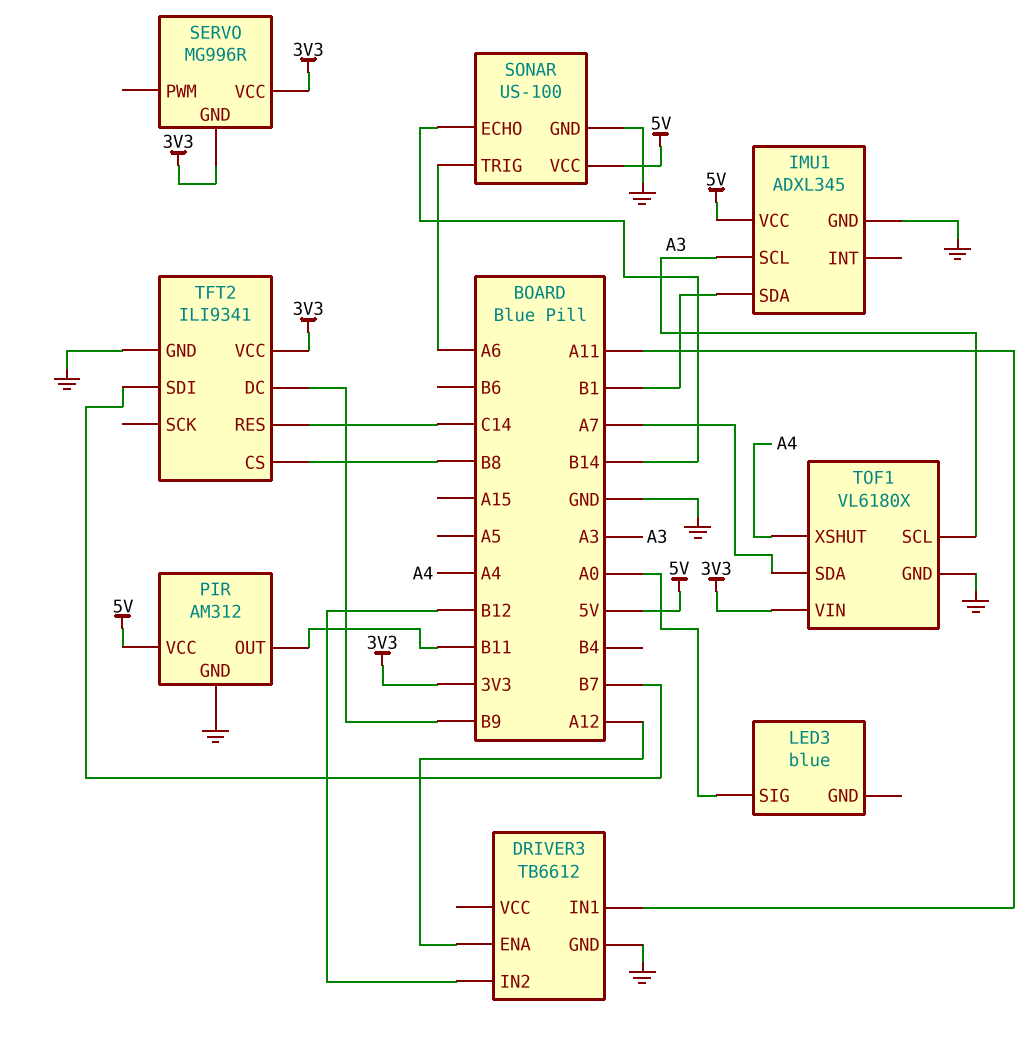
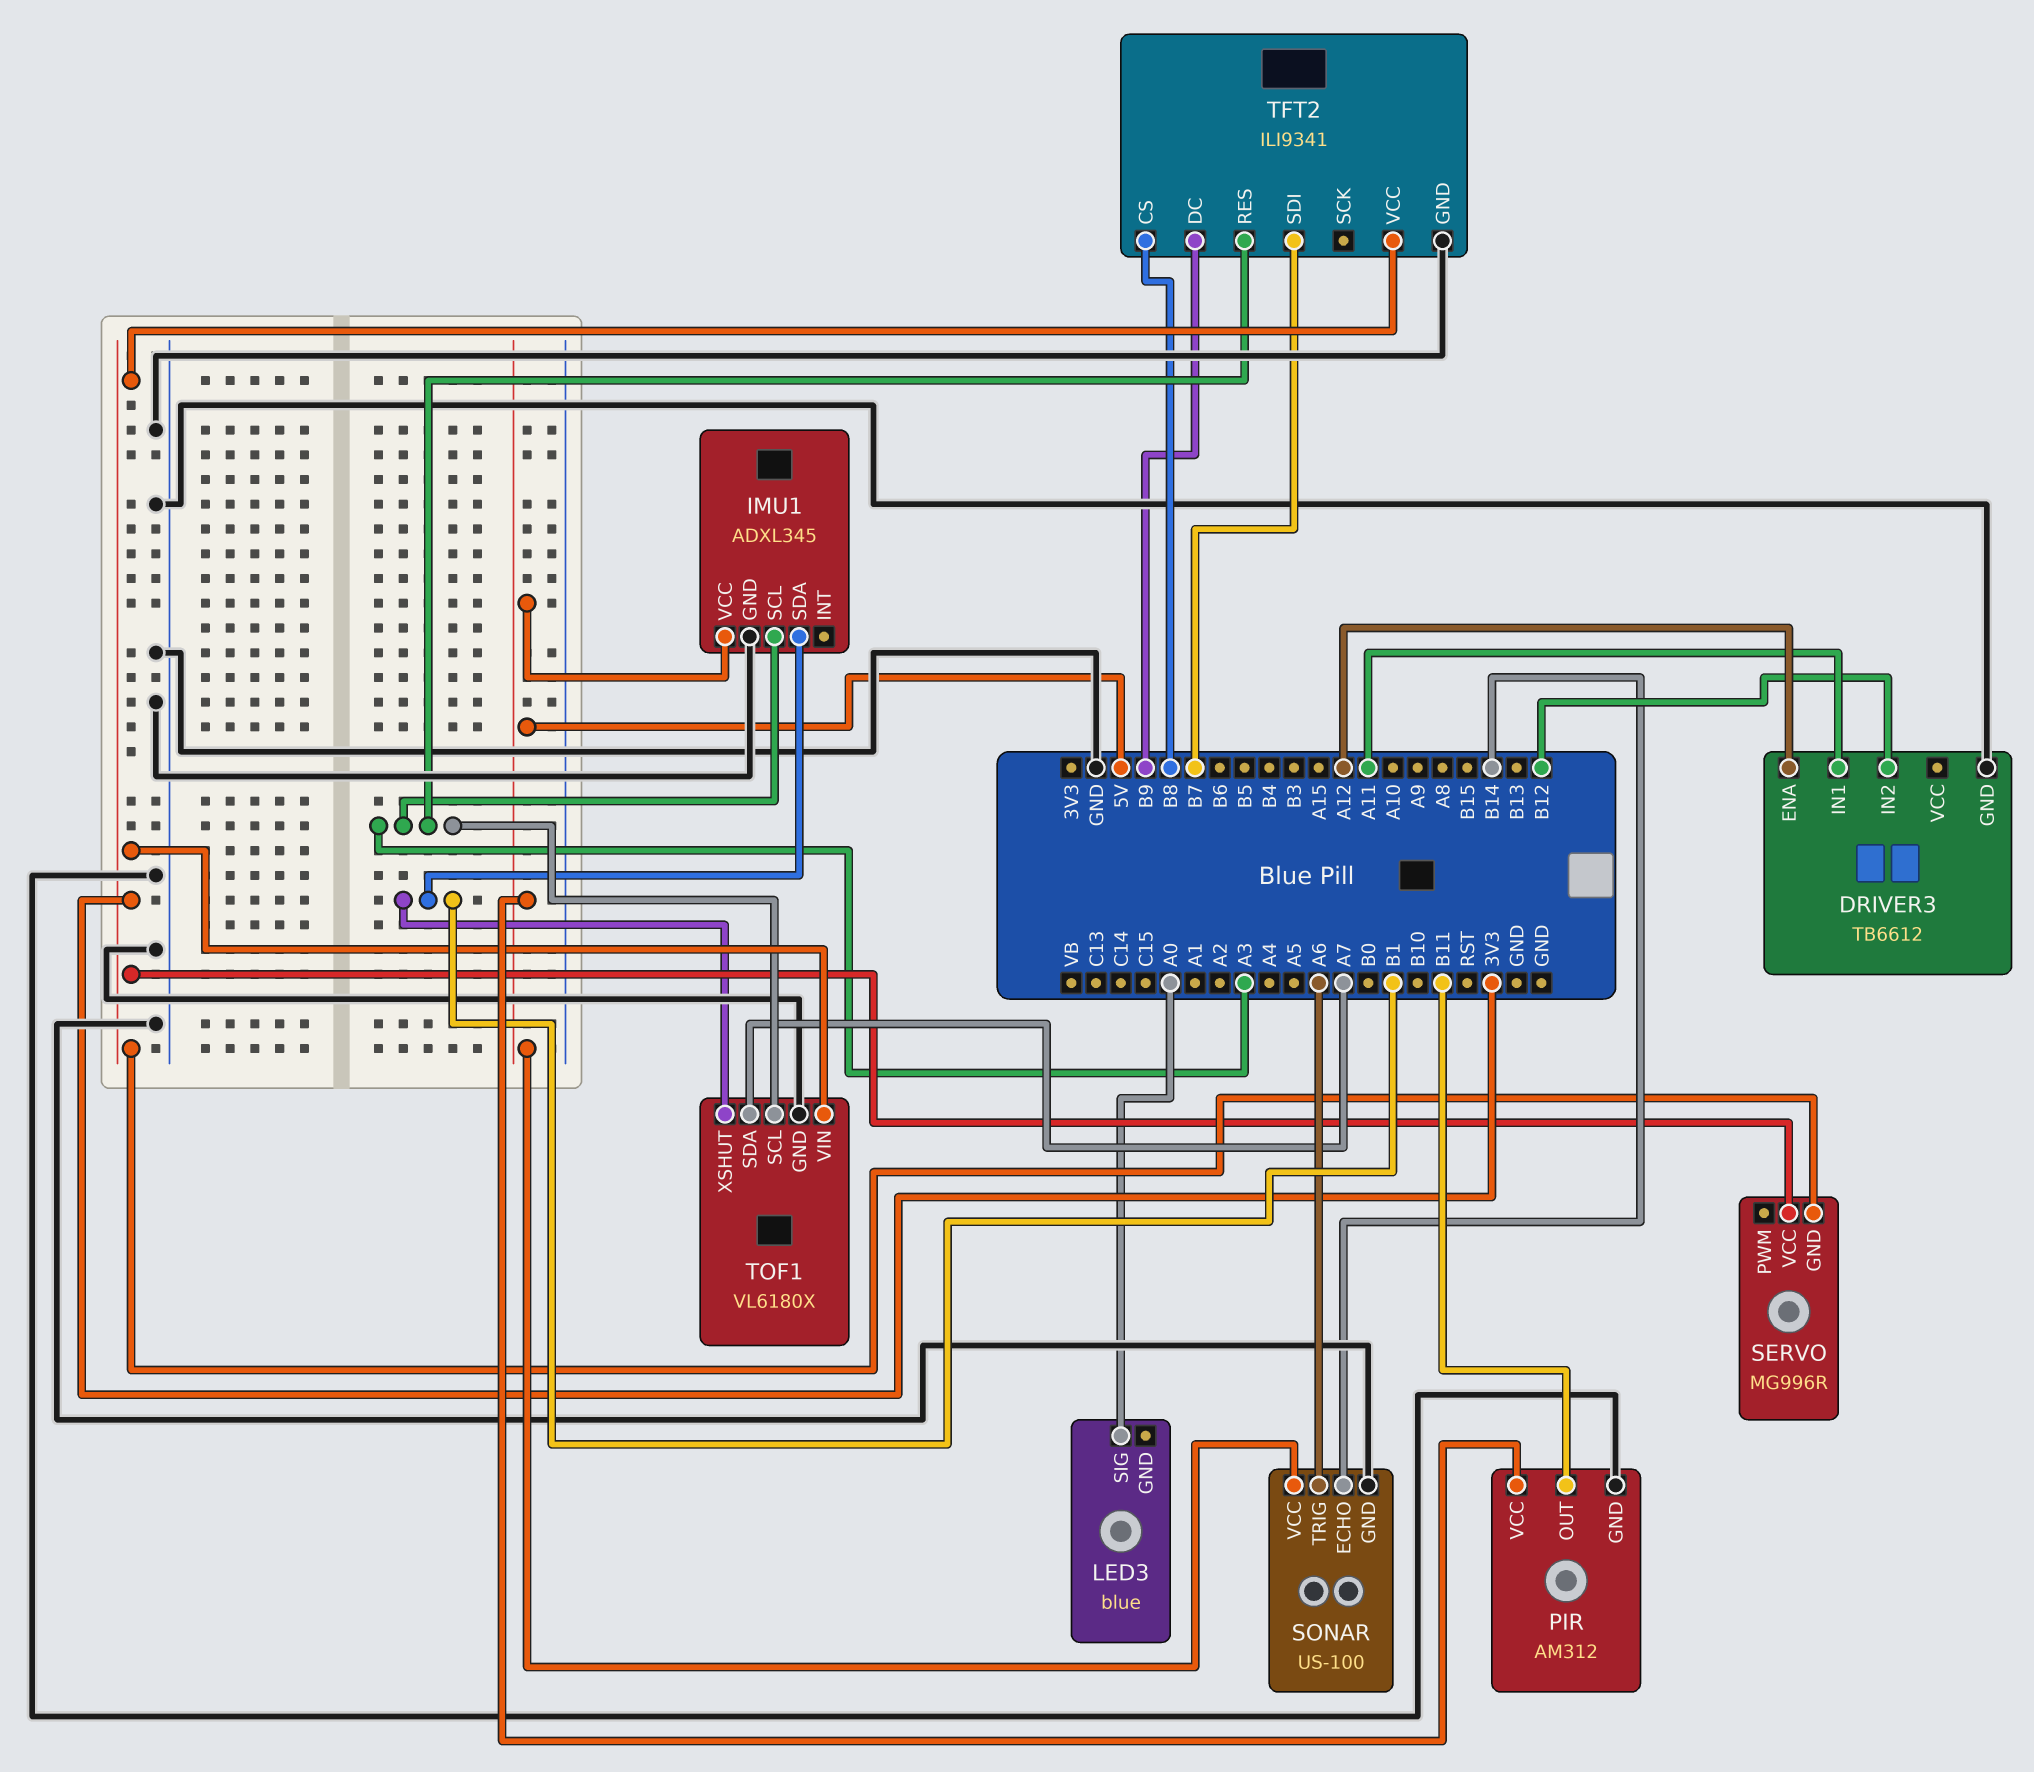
TFT2 pin RES: C14 -> A3
TOF1 pin XSHUT: A4 -> B1

